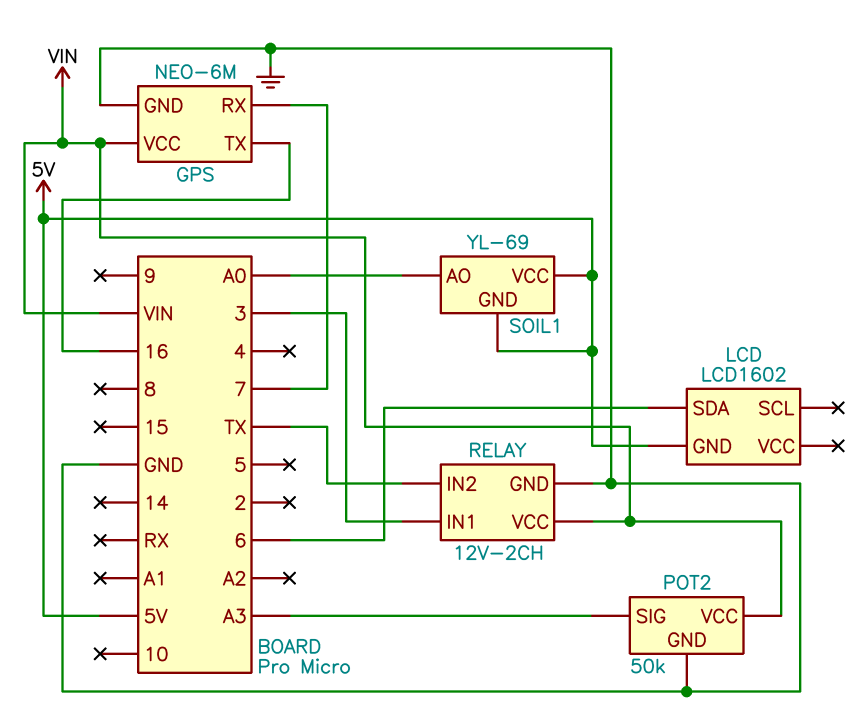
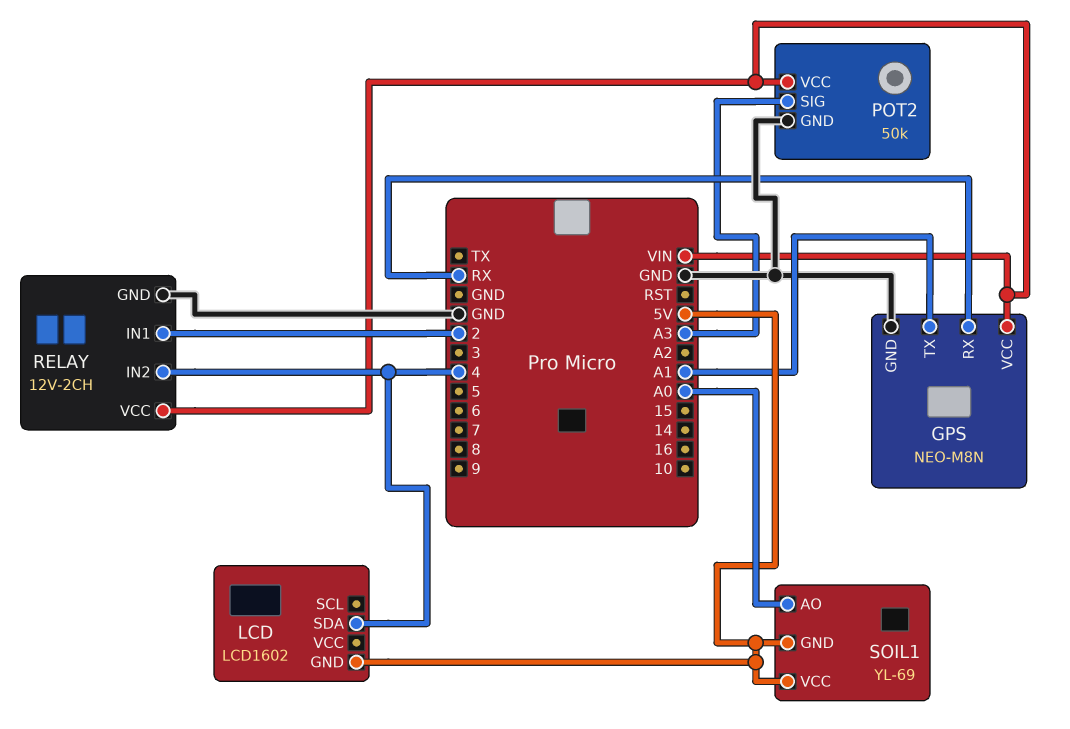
GPS: NEO-6M -> NEO-M8N
GPS pin RX: 7 -> RX
GPS pin TX: 16 -> A1
LCD pin SDA: 6 -> 4
RELAY pin IN1: 3 -> 2
RELAY pin IN2: TX -> 4

